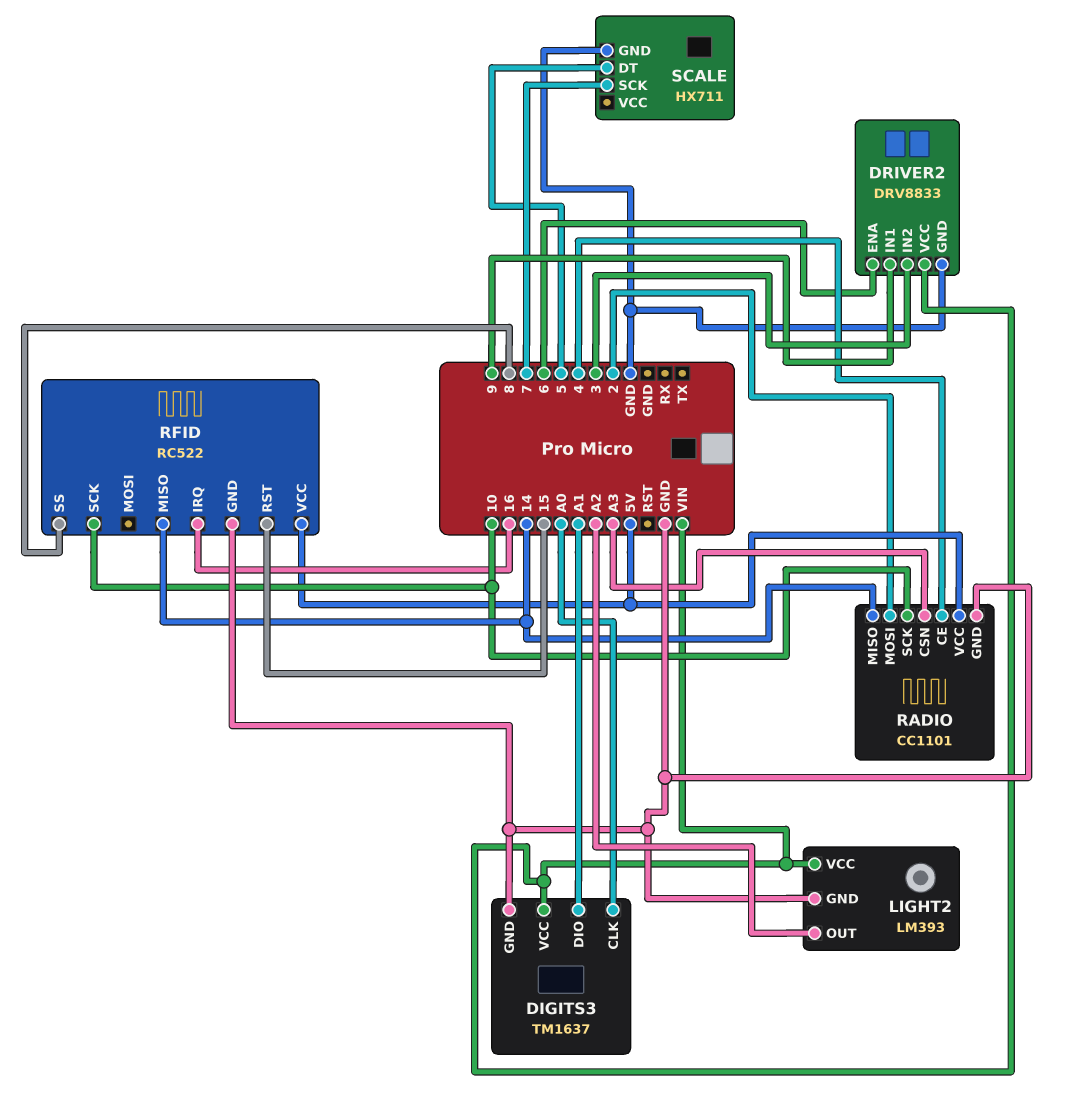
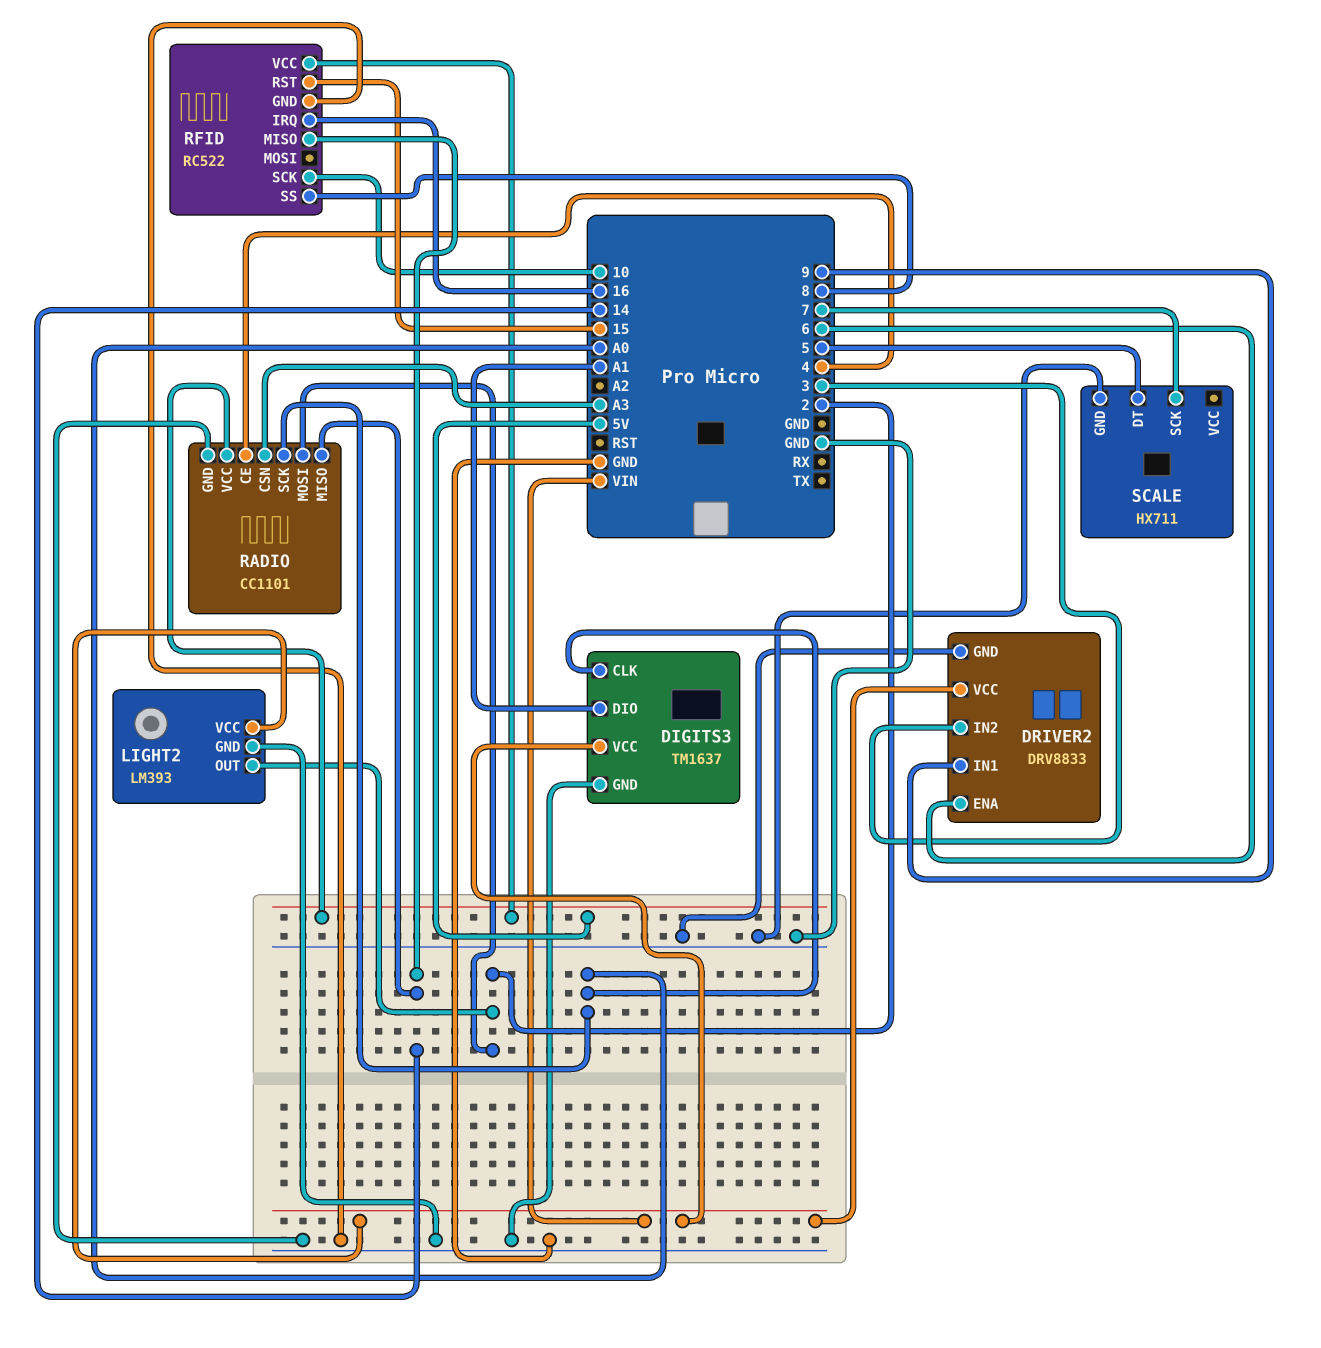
LIGHT2 pin OUT: A2 -> 2
RADIO pin SCK: 10 -> A0

